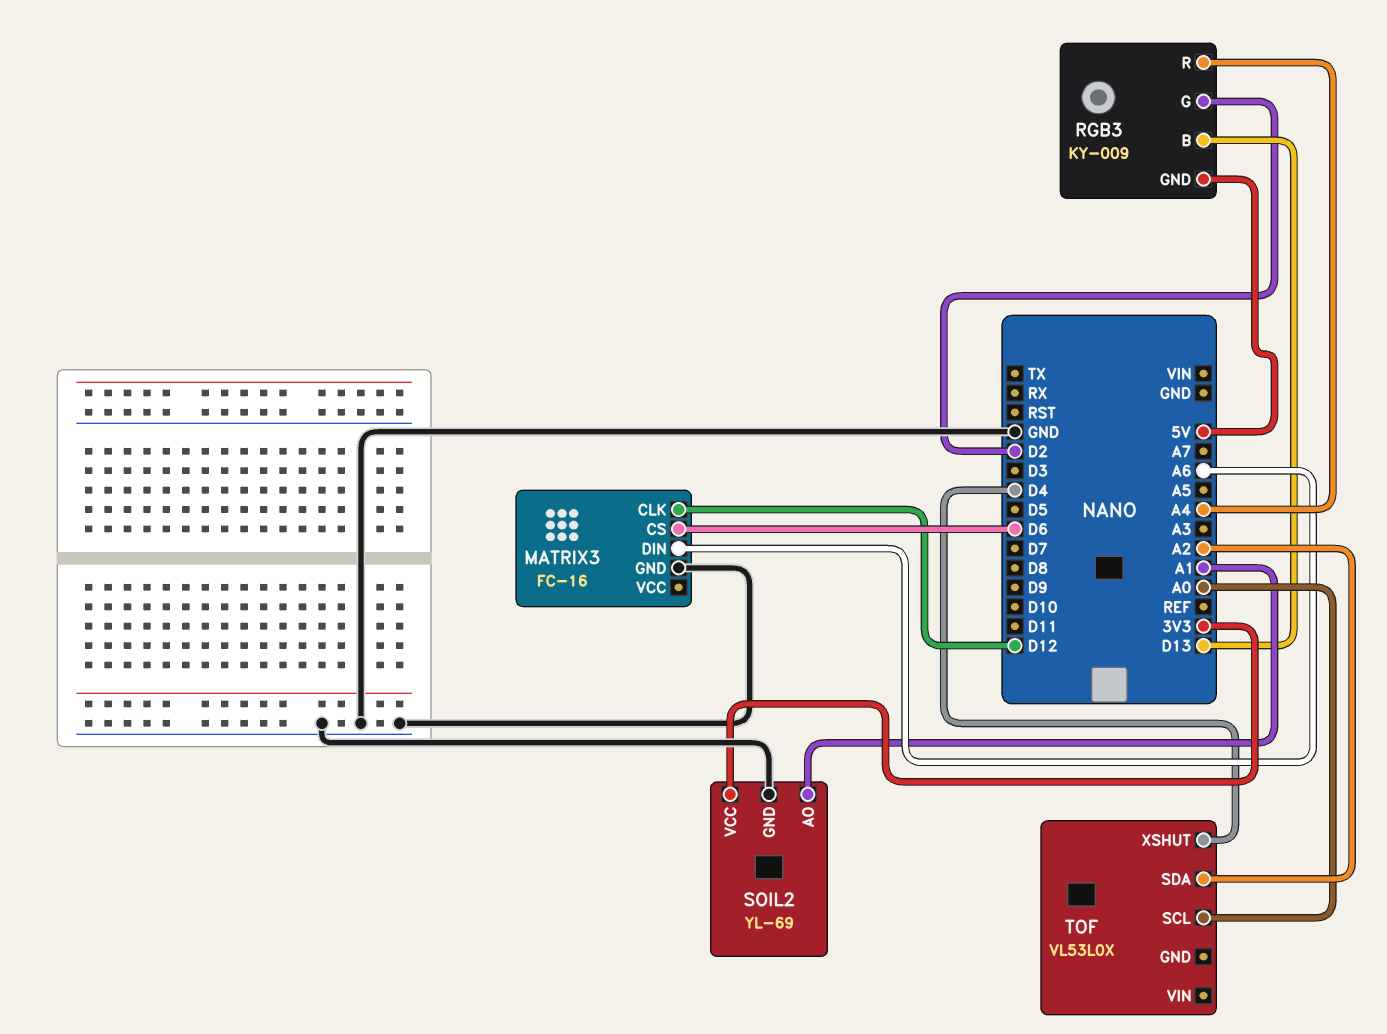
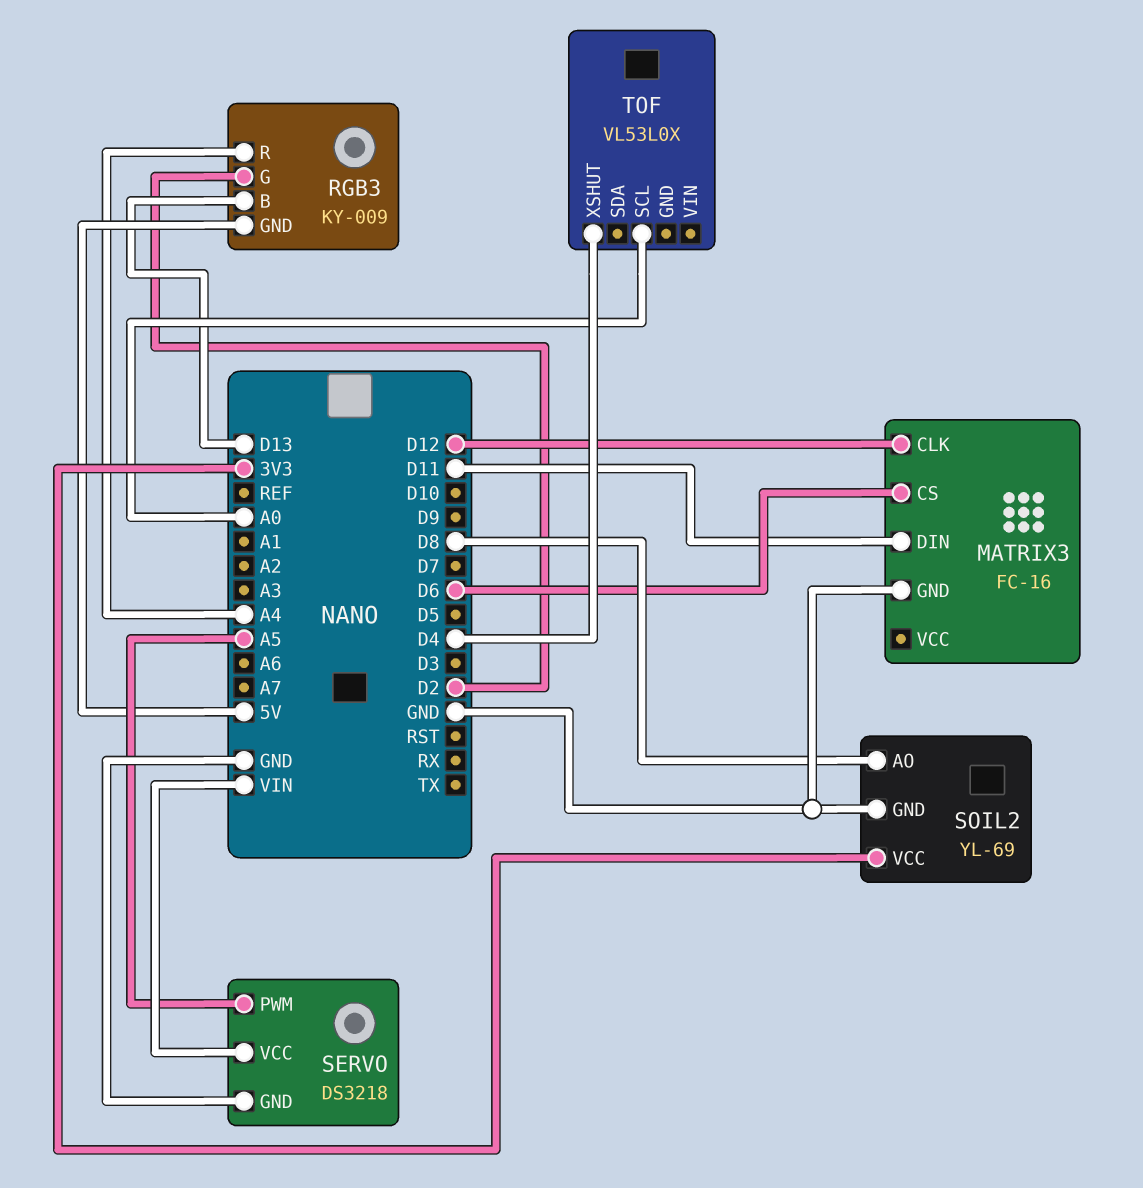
MATRIX3 pin DIN: A6 -> D11
SERVO: none -> DS3218
SERVO pin GND: none -> GND
SERVO pin PWM: none -> A5
SERVO pin VCC: none -> VIN
SOIL2 pin AO: A1 -> D8
TOF pin SDA: A2 -> none

